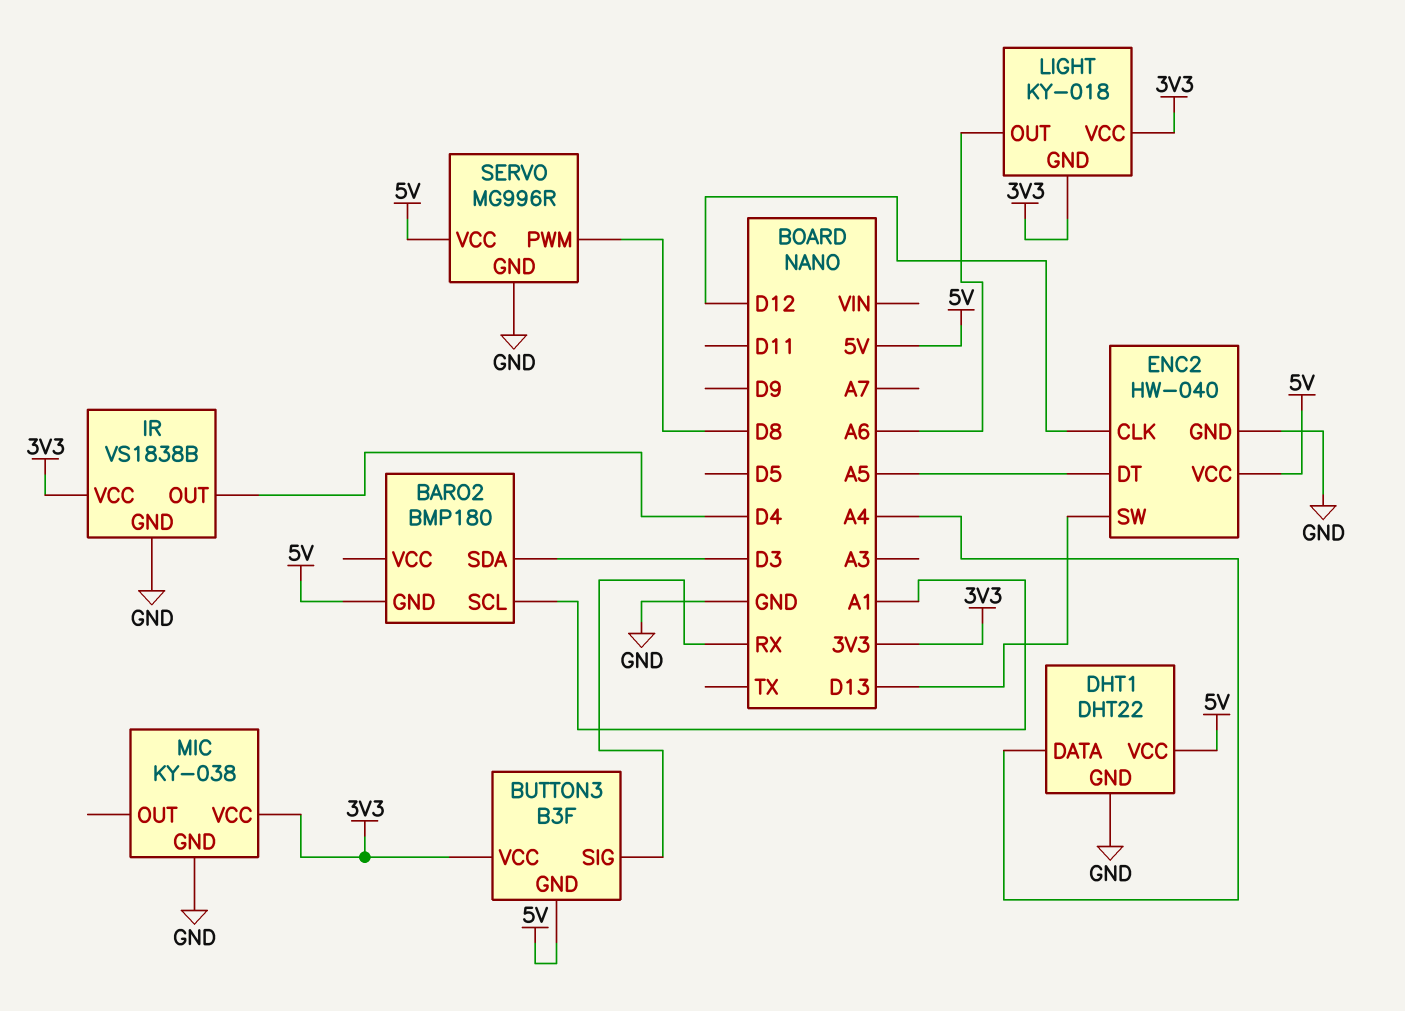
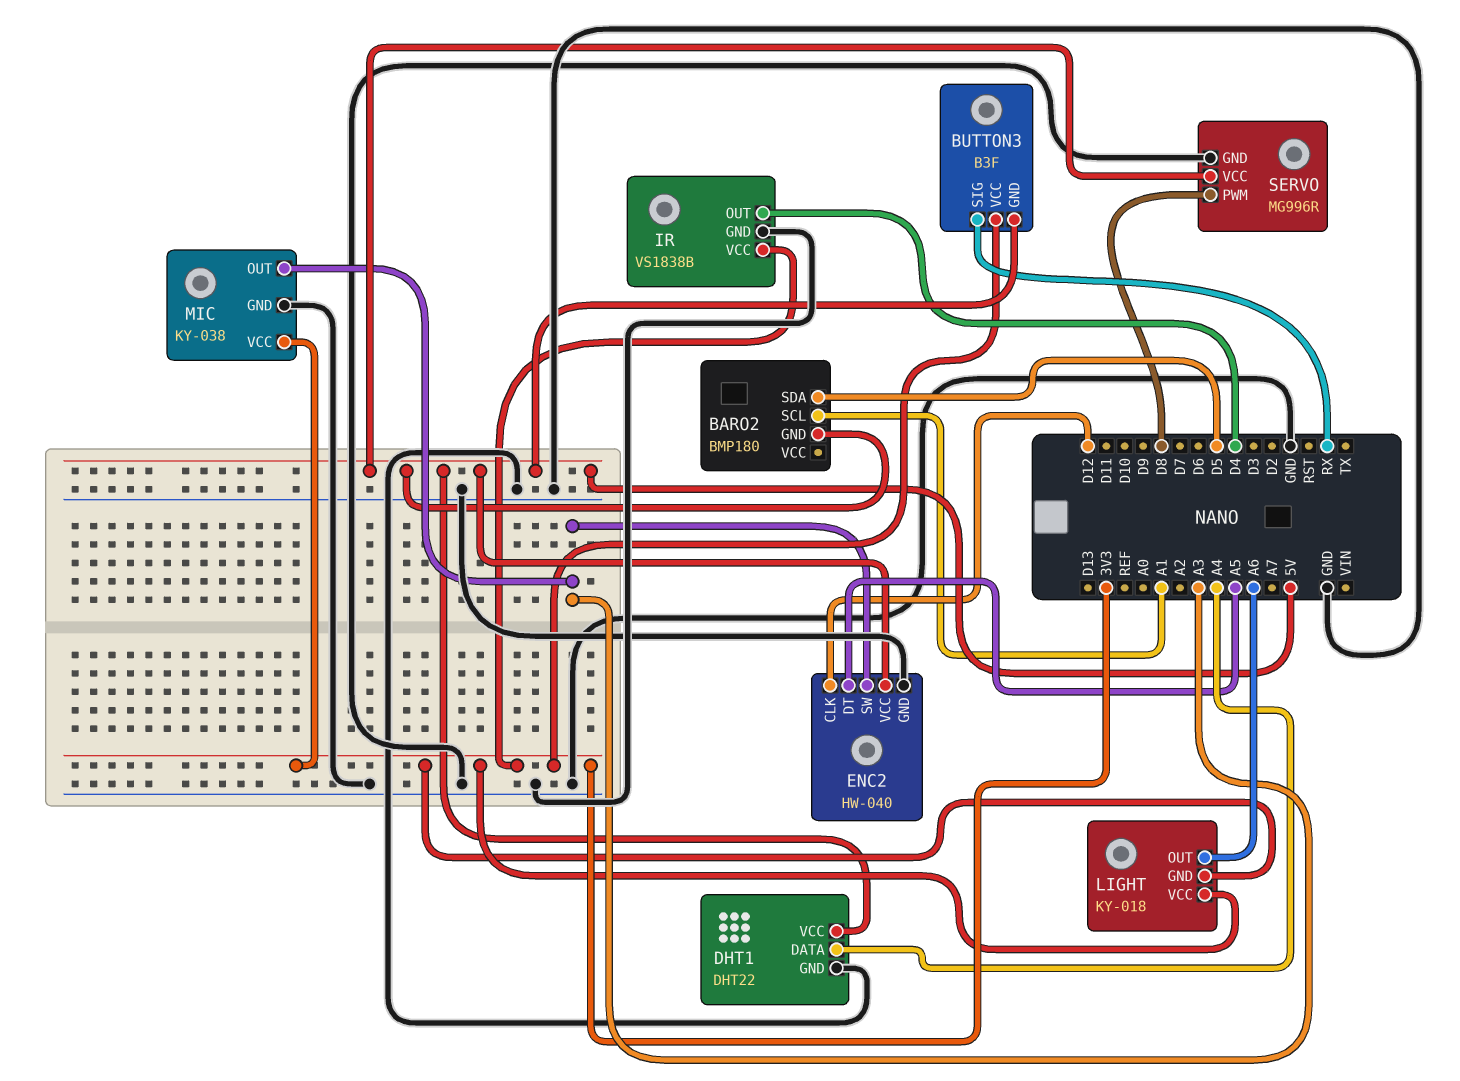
BARO2 pin SDA: D3 -> D5
ENC2 pin SW: D13 -> A3
MIC pin OUT: none -> A3

